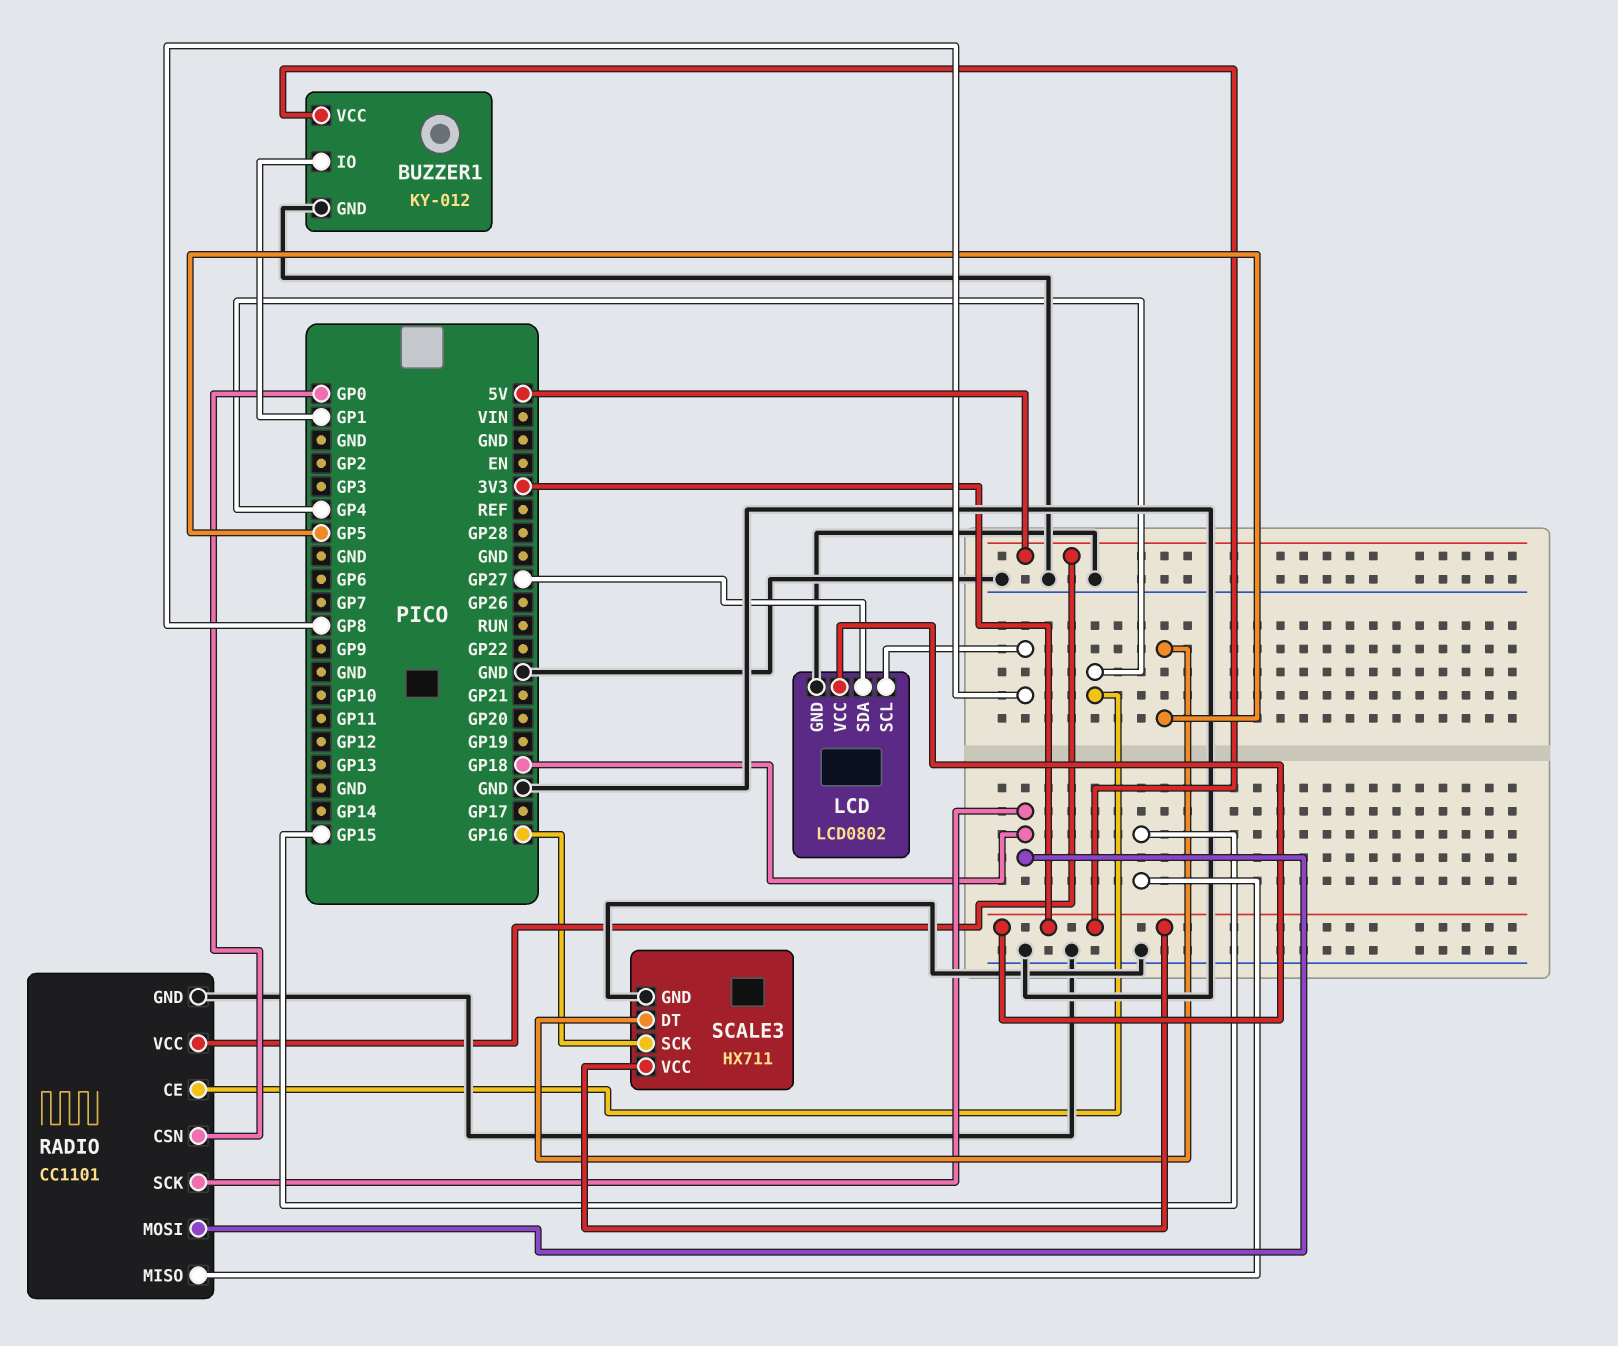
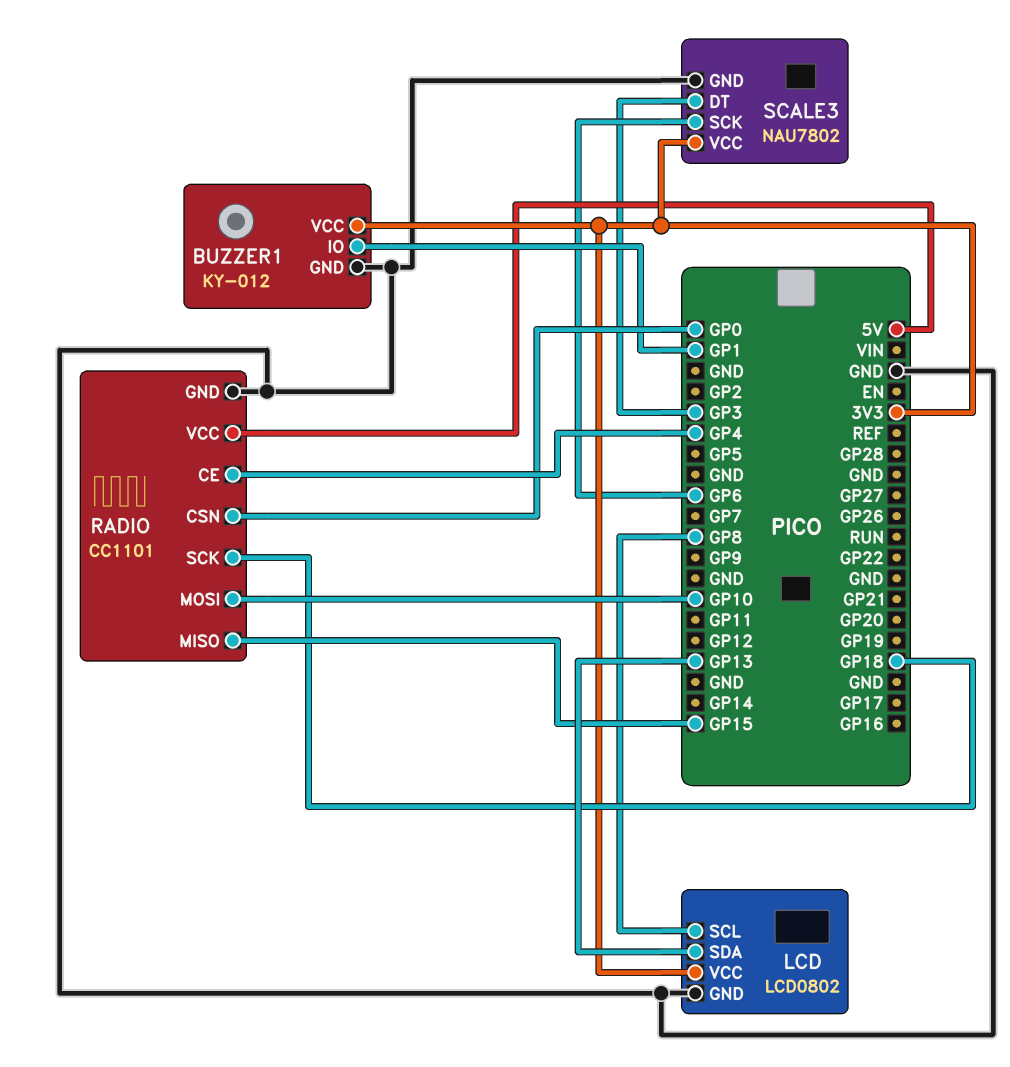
LCD pin SDA: GP27 -> GP13
RADIO pin MOSI: GP18 -> GP10
SCALE3: HX711 -> NAU7802
SCALE3 pin DT: GP5 -> GP3
SCALE3 pin SCK: GP16 -> GP6

